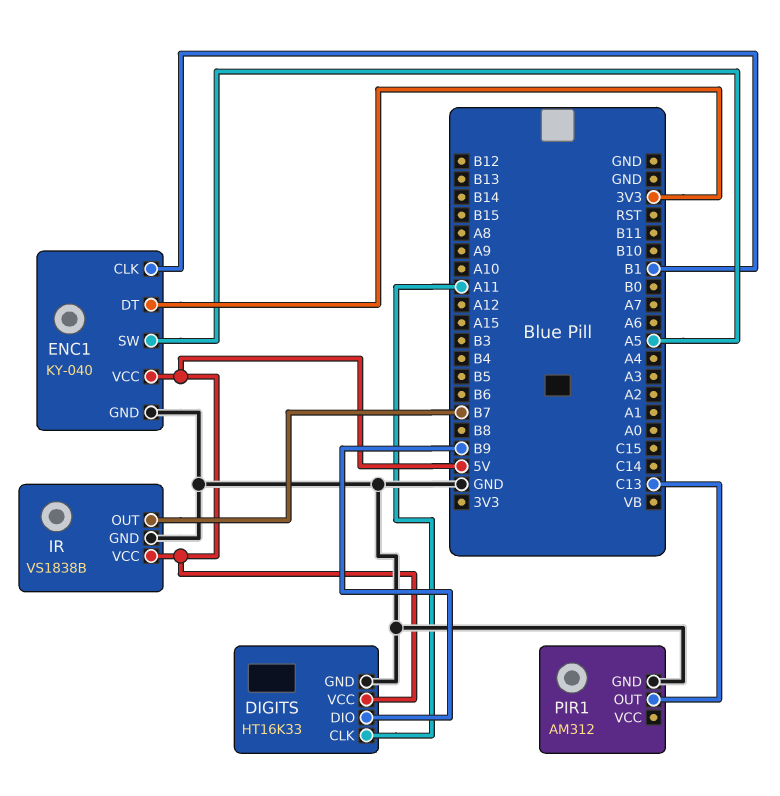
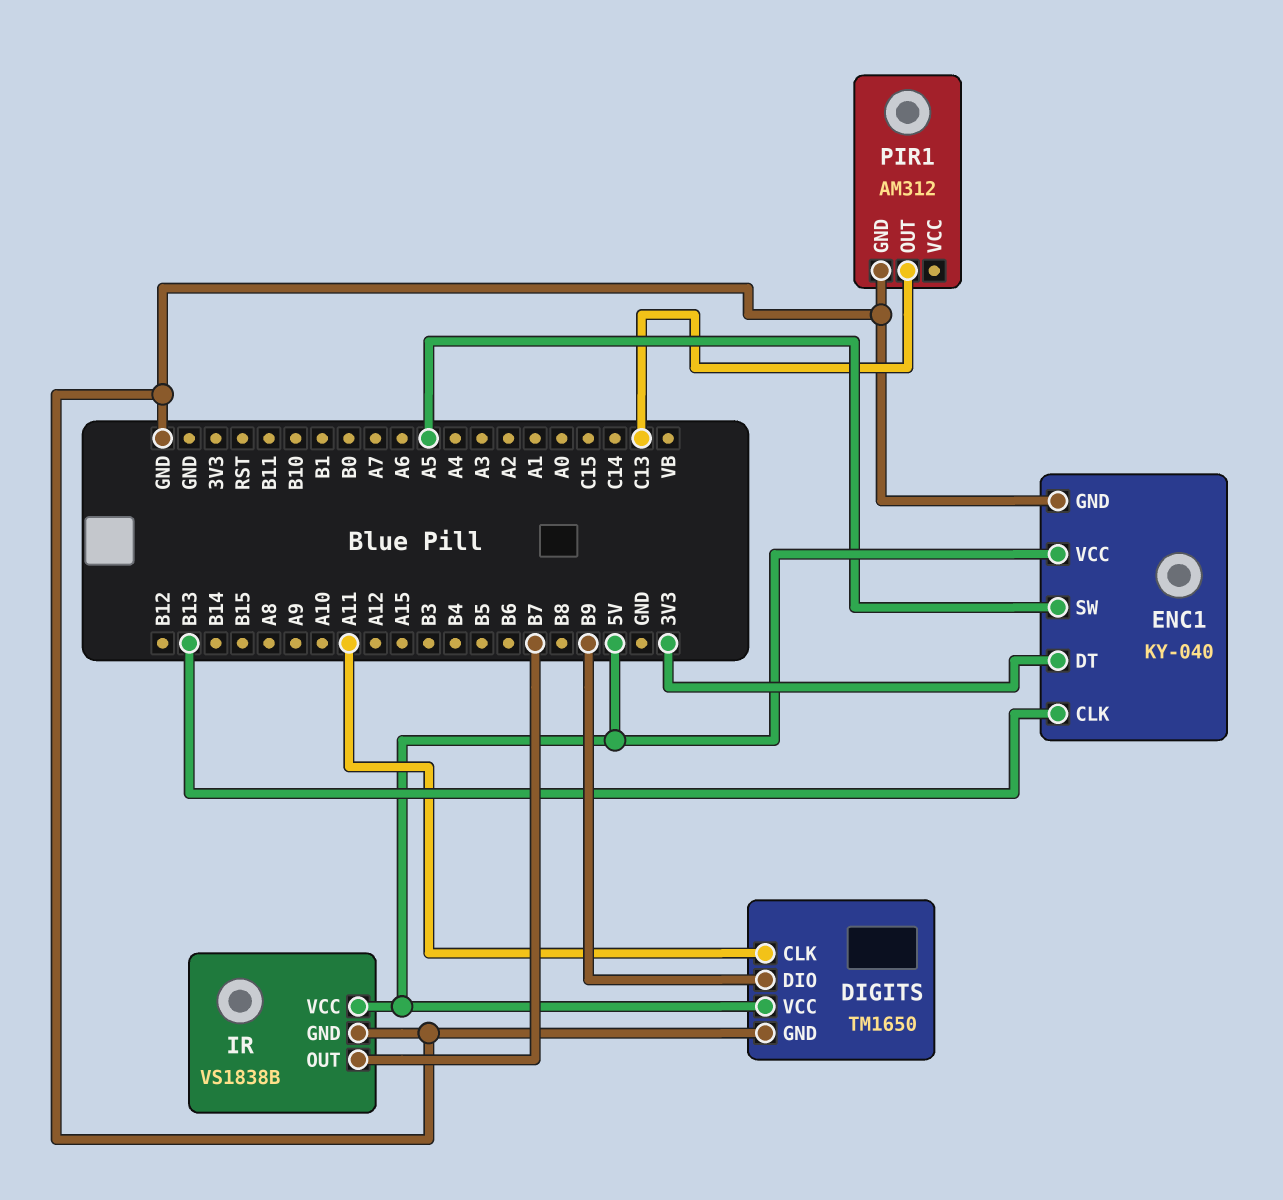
DIGITS: HT16K33 -> TM1650
ENC1 pin CLK: B1 -> B13

